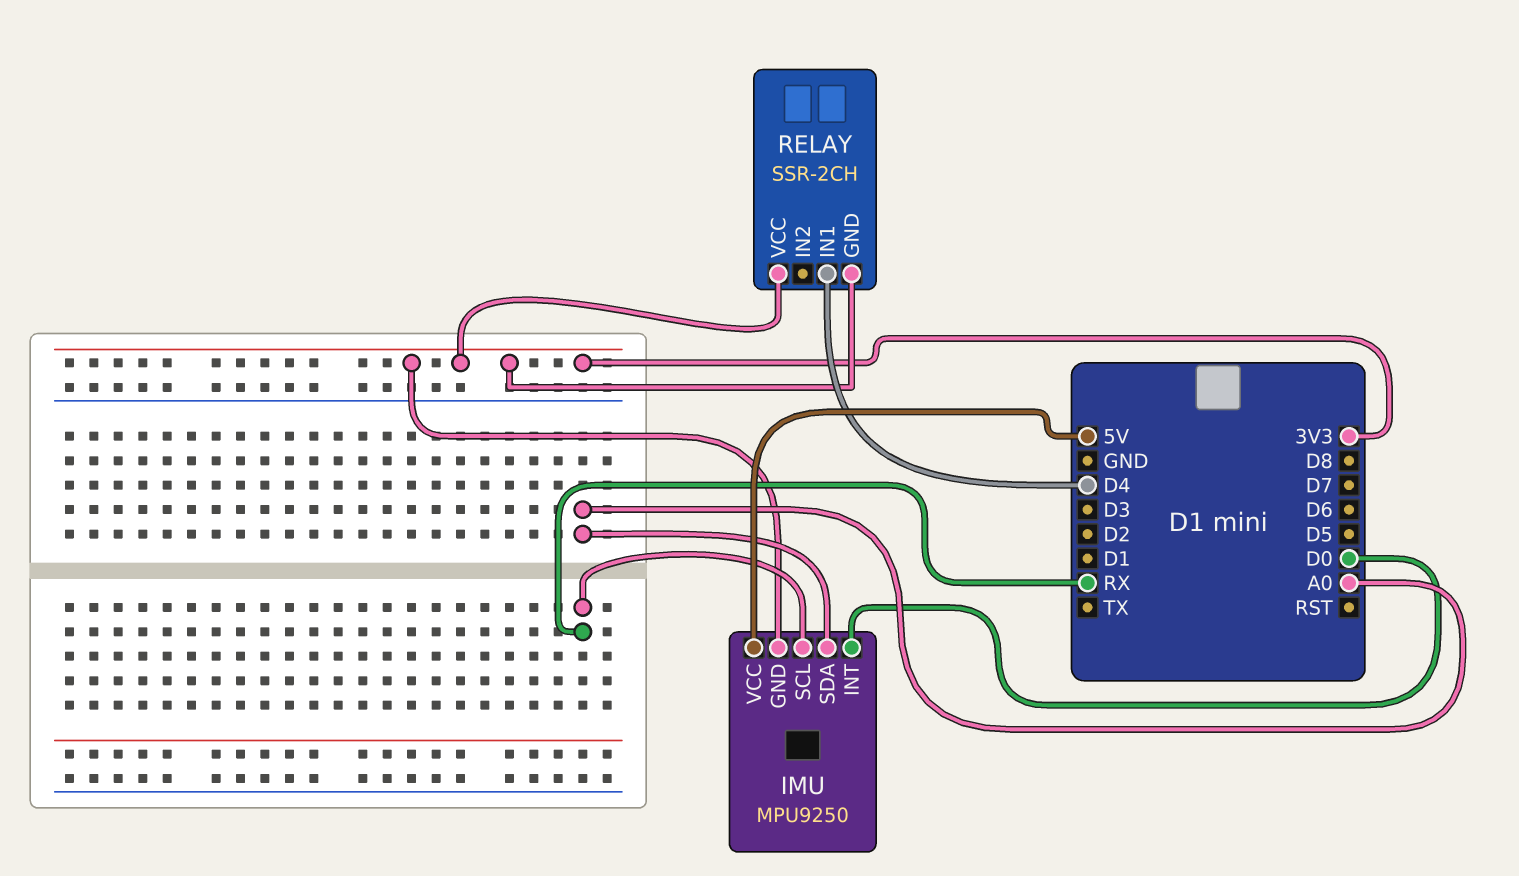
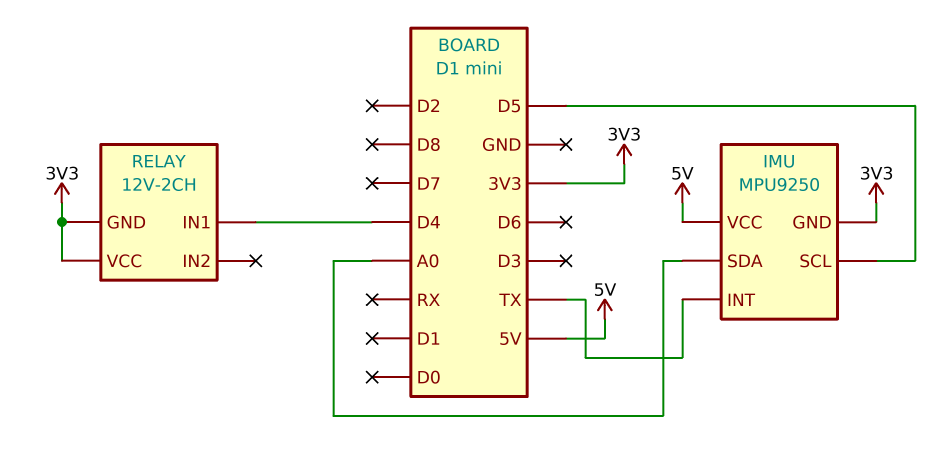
IMU pin INT: D0 -> TX
IMU pin SCL: RX -> D5
RELAY: SSR-2CH -> 12V-2CH

